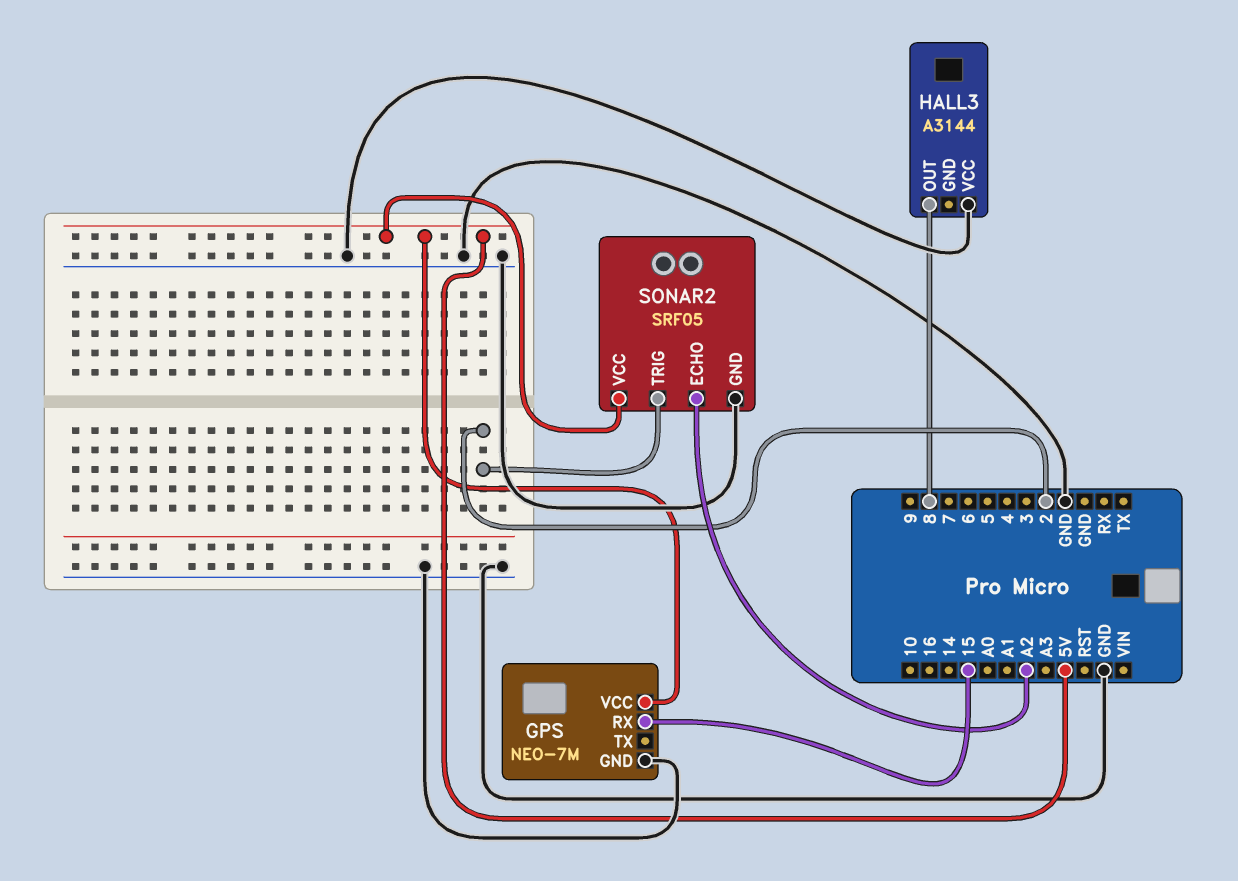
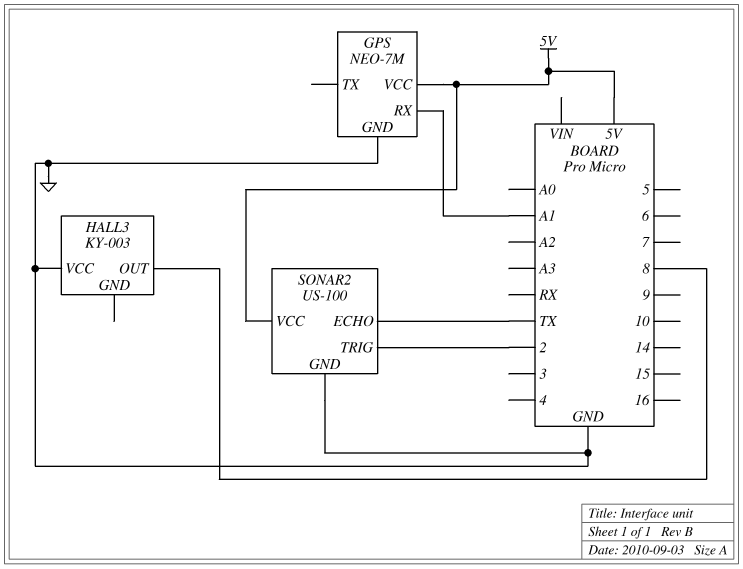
GPS pin RX: 15 -> A1
HALL3: A3144 -> KY-003
SONAR2: SRF05 -> US-100
SONAR2 pin ECHO: A2 -> TX

